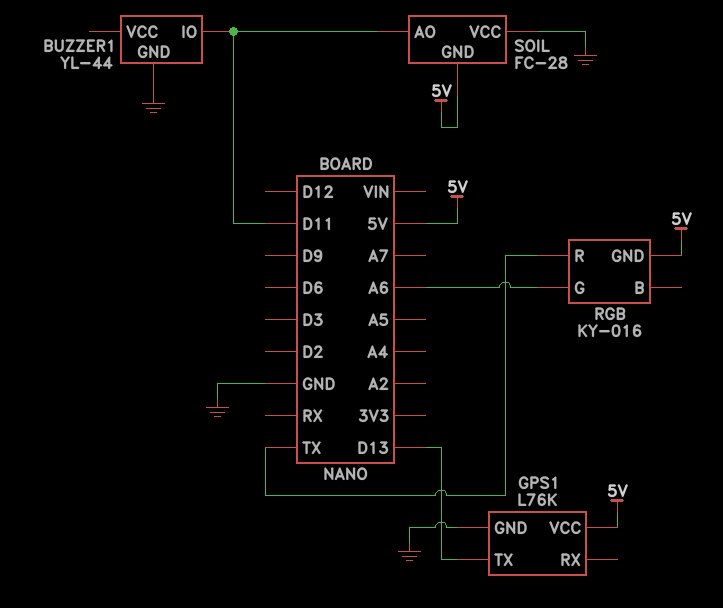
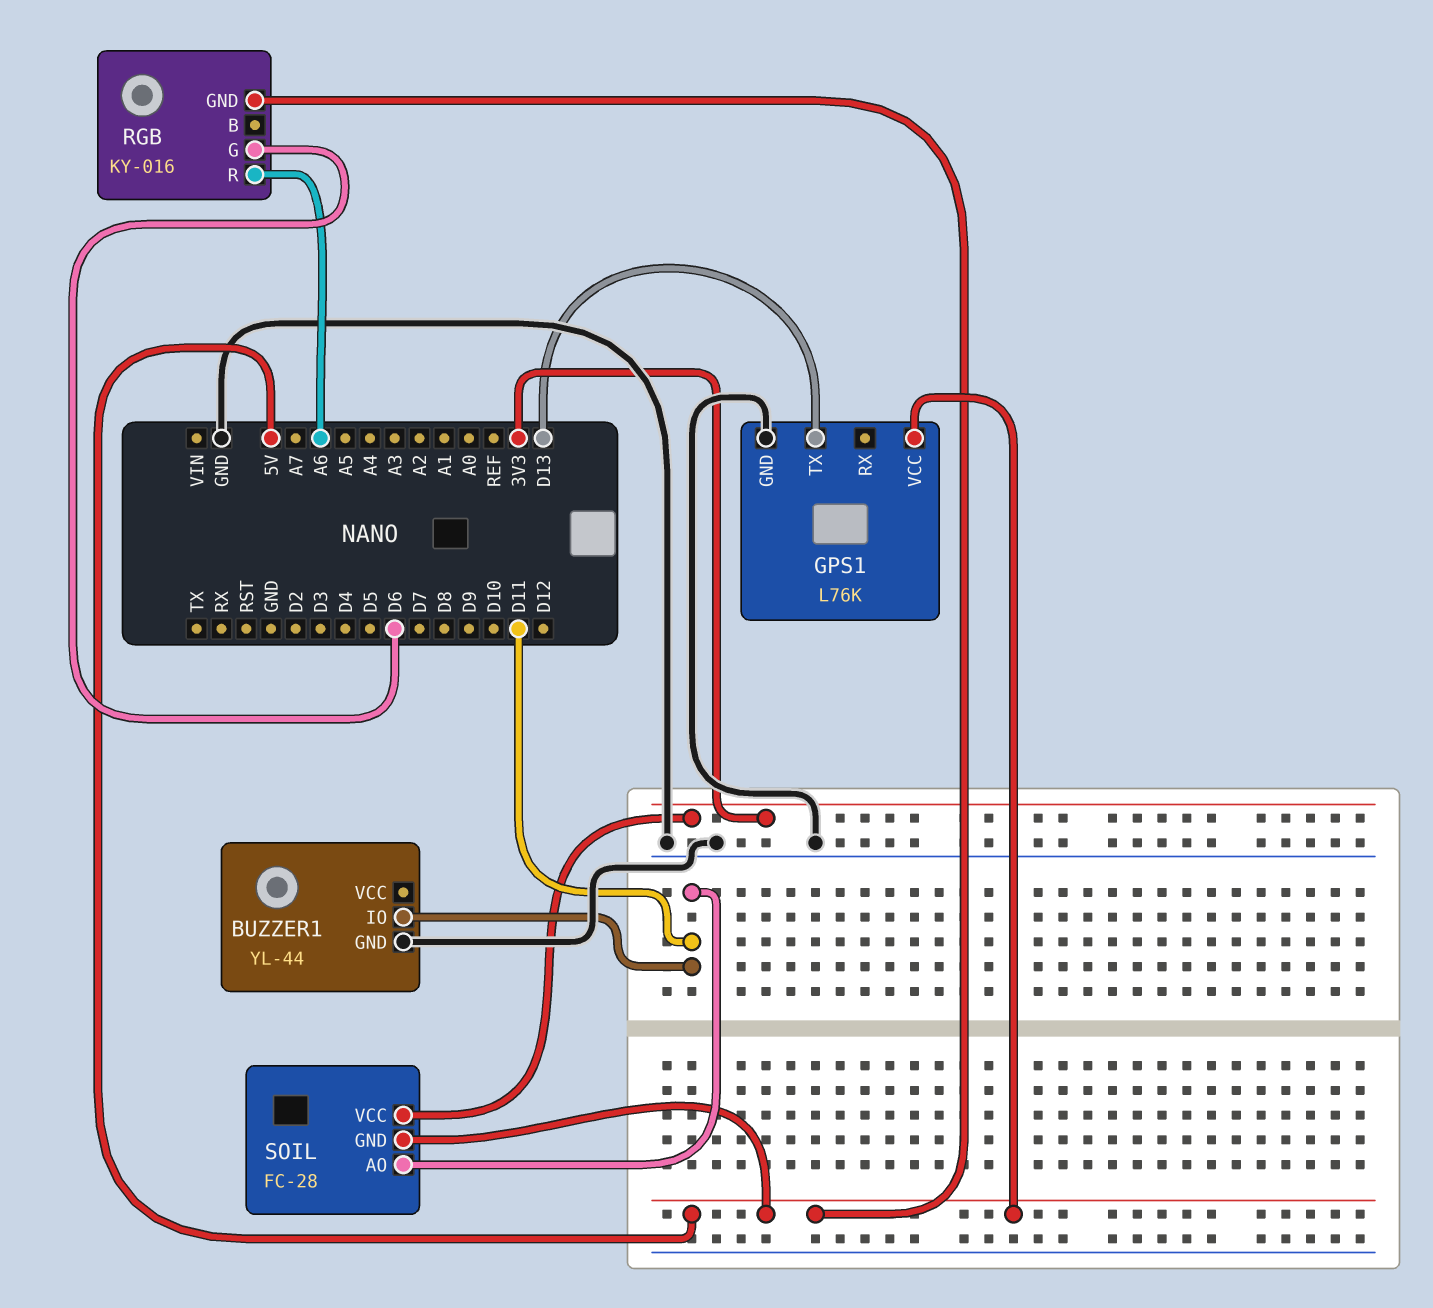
RGB pin G: A6 -> D6
RGB pin R: TX -> A6
SOIL pin VCC: GND -> 3V3

